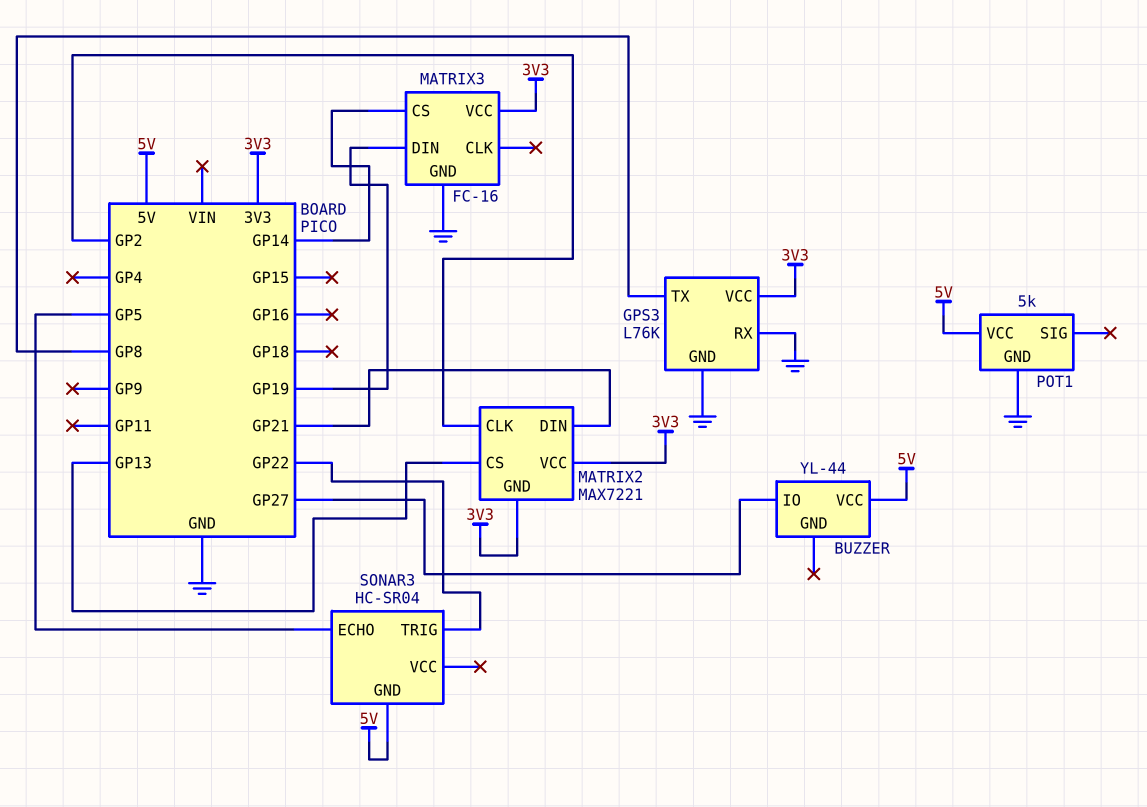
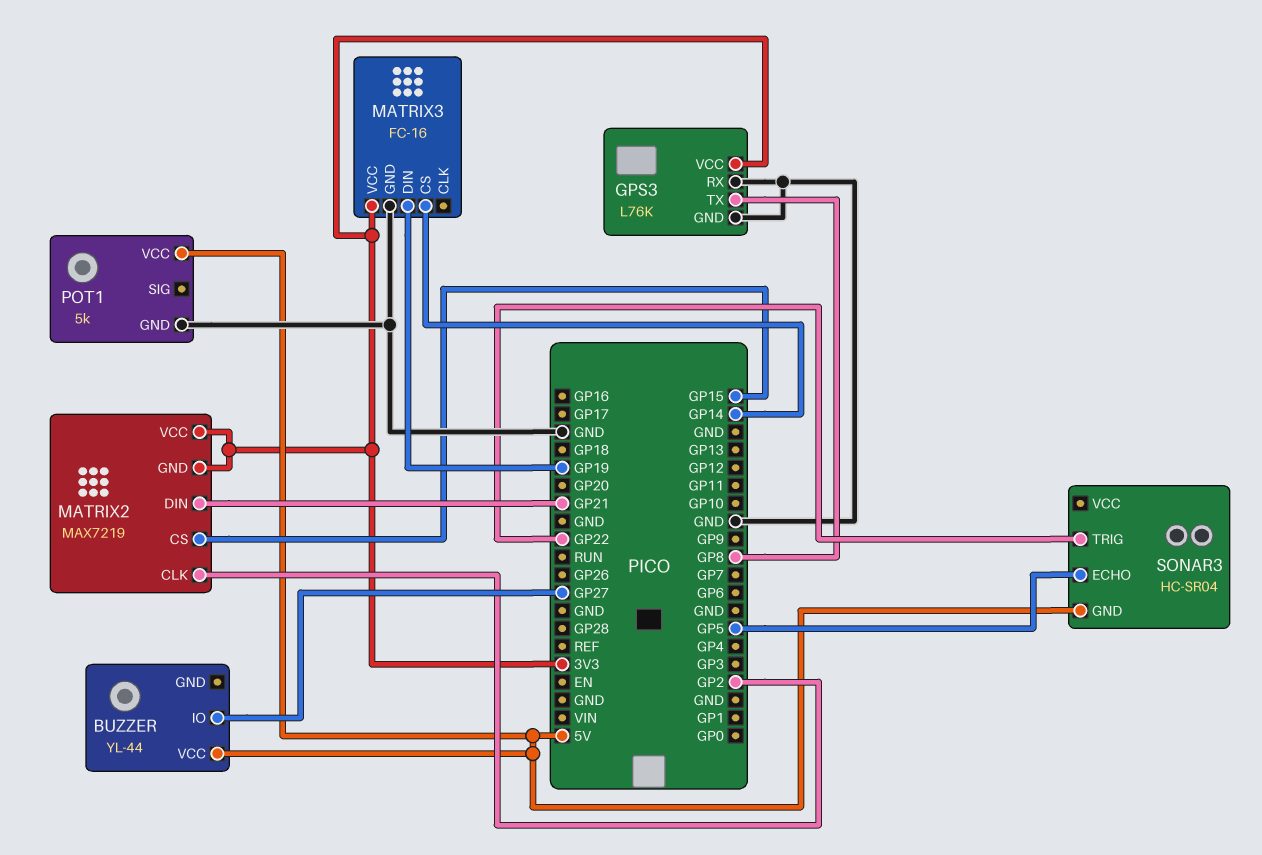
MATRIX2: MAX7221 -> MAX7219
MATRIX2 pin CS: GP13 -> GP15

